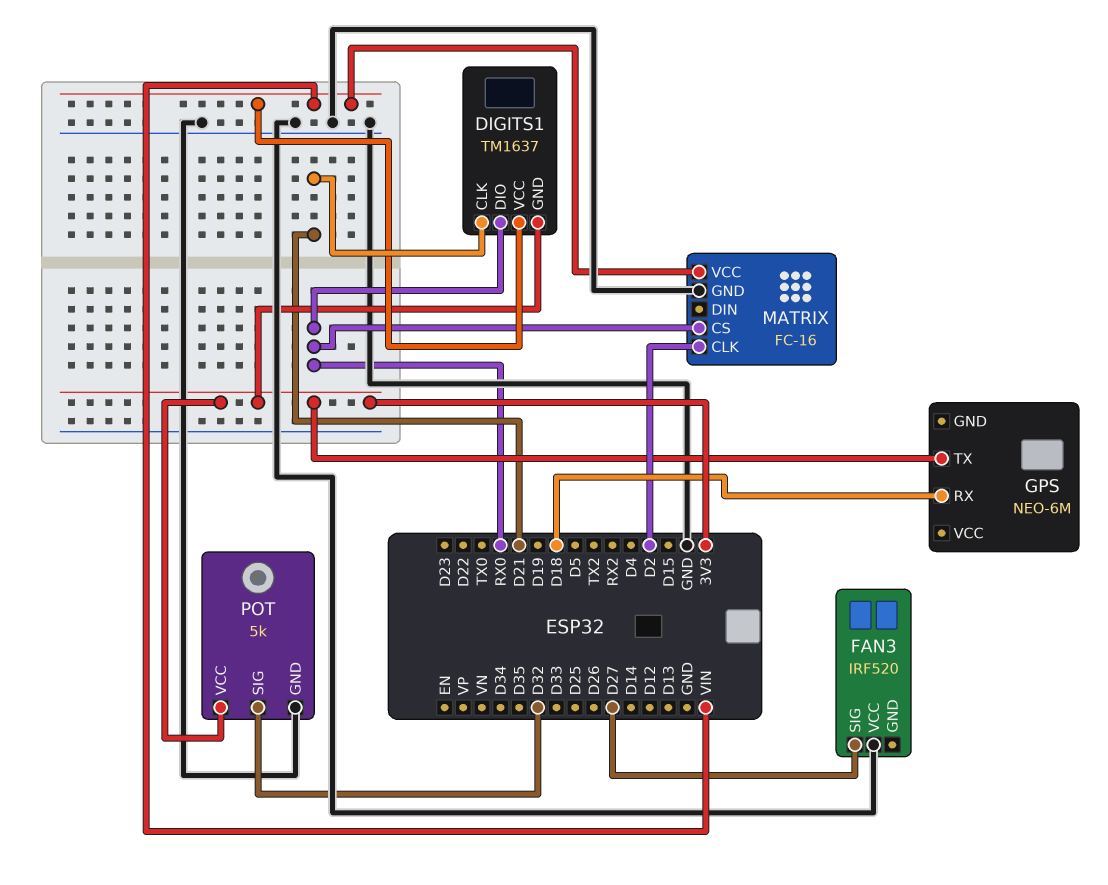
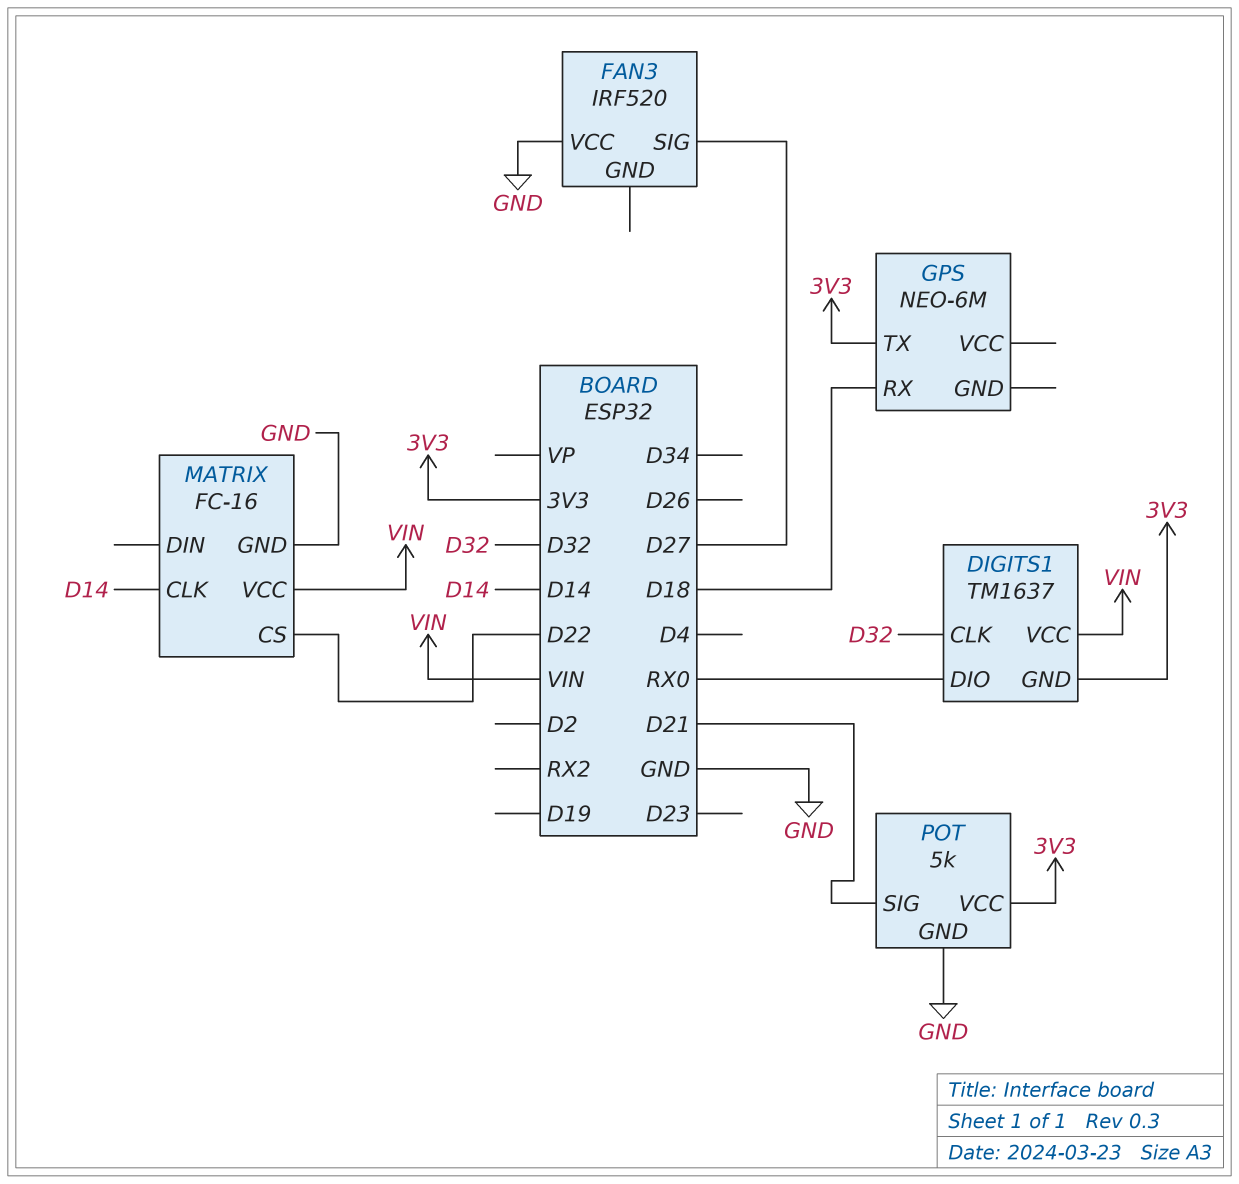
DIGITS1 pin CLK: D21 -> D32
MATRIX pin CLK: D2 -> D14
MATRIX pin CS: RX0 -> D22
POT pin SIG: D32 -> D21

